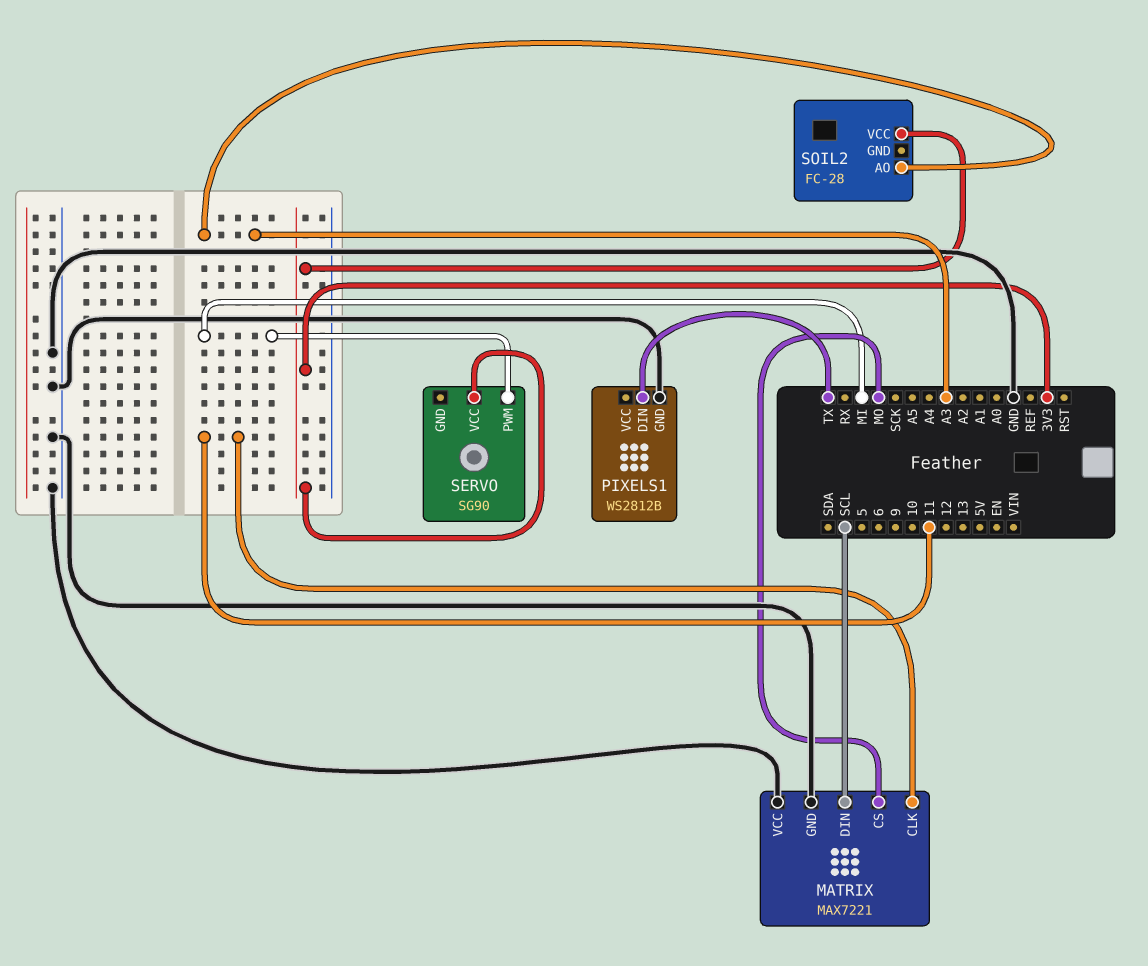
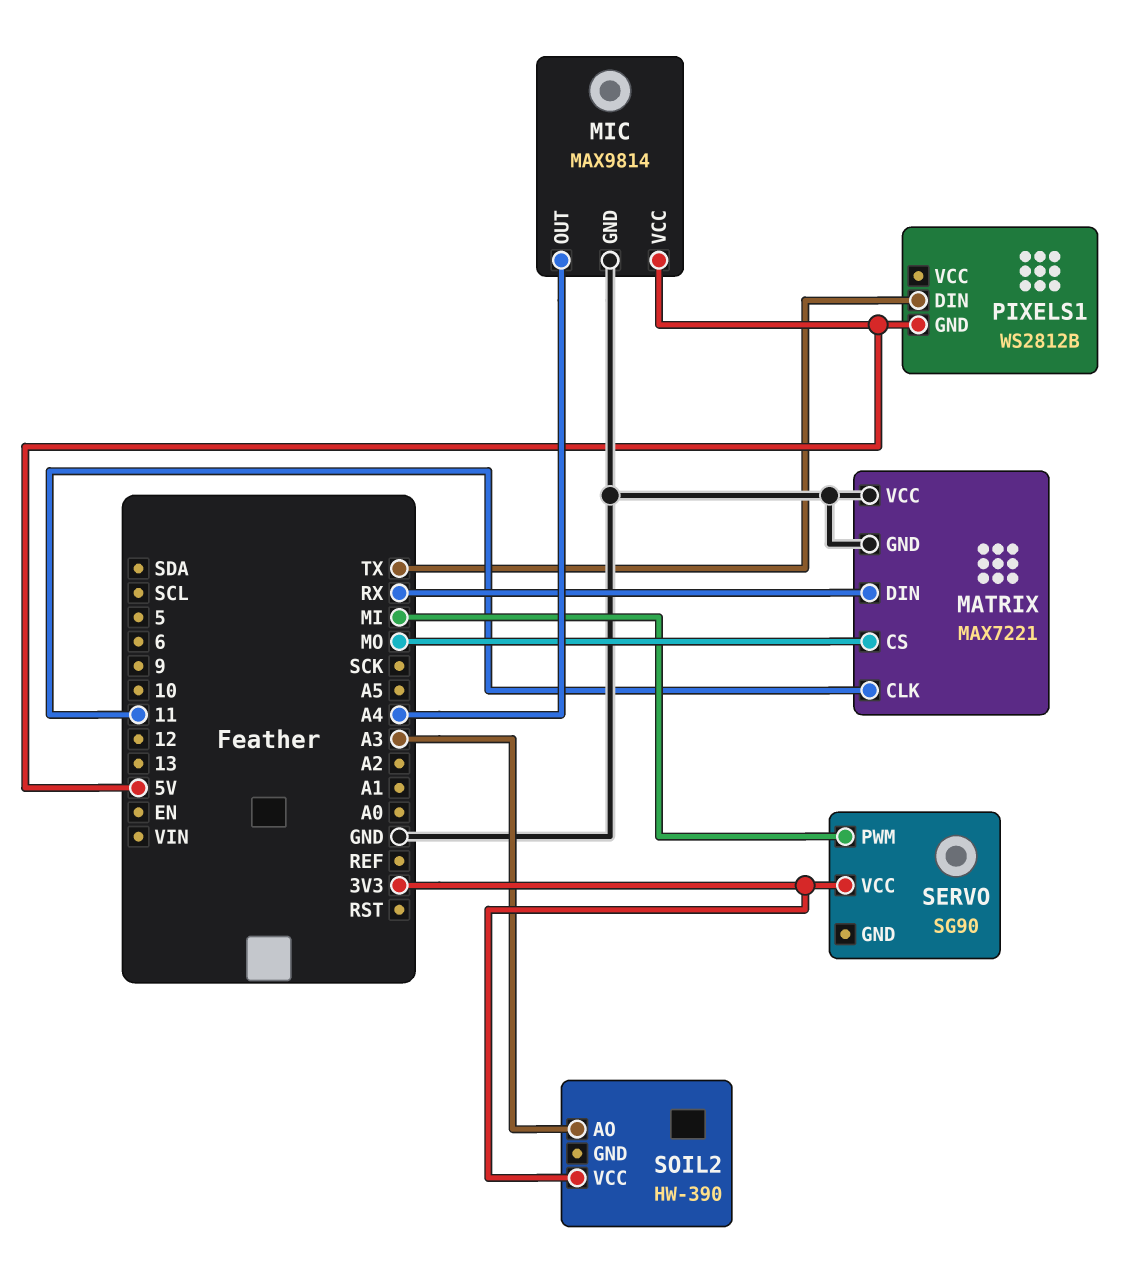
MATRIX pin DIN: SCL -> RX
MIC: none -> MAX9814
MIC pin GND: none -> GND
MIC pin OUT: none -> A4
MIC pin VCC: none -> 5V
PIXELS1 pin GND: GND -> 5V
SOIL2: FC-28 -> HW-390

